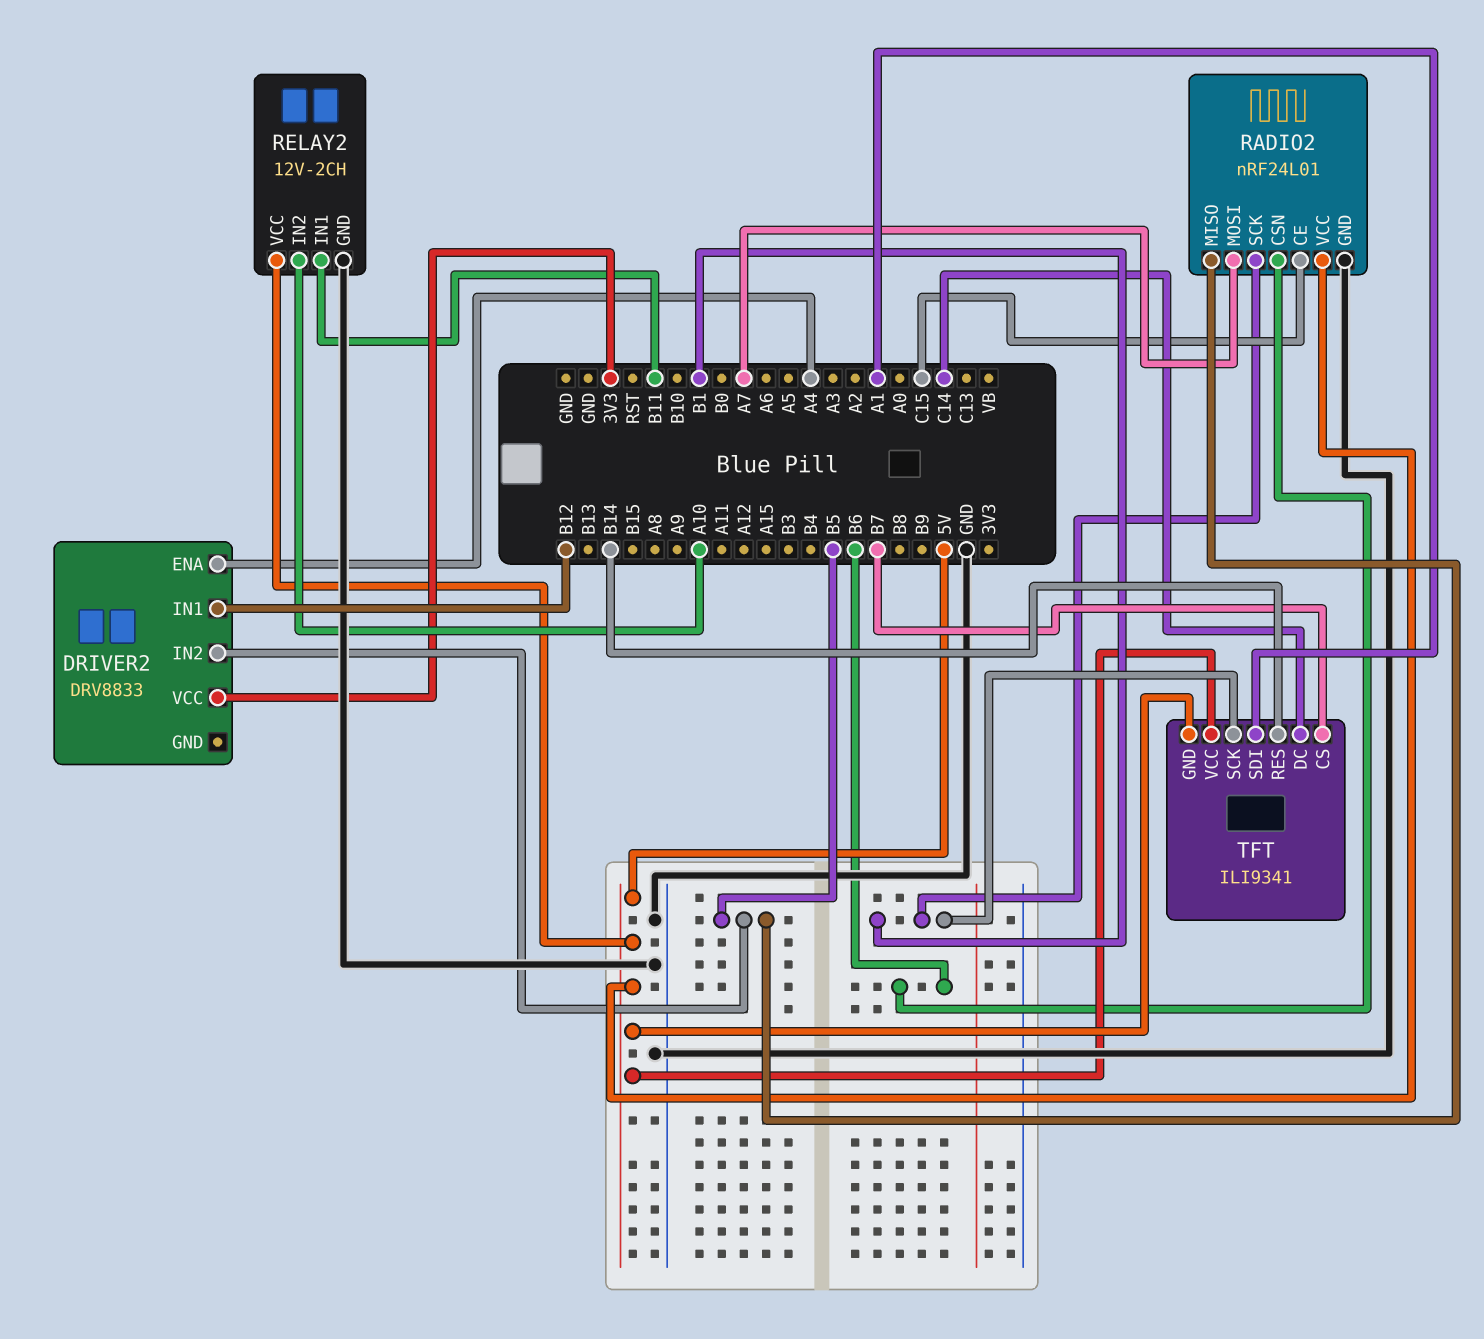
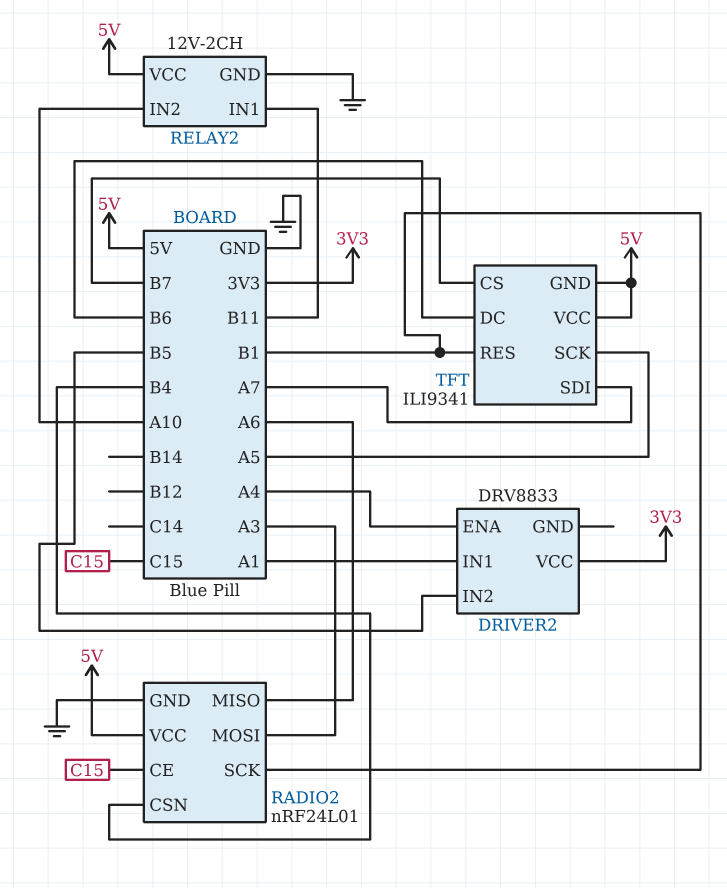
DRIVER2 pin IN1: B12 -> A1
RADIO2 pin CSN: B6 -> B4
RADIO2 pin MISO: B5 -> A6
RADIO2 pin MOSI: A7 -> A3
TFT pin DC: C14 -> B6
TFT pin RES: B14 -> B1
TFT pin SCK: B1 -> A5
TFT pin SDI: A1 -> A7

